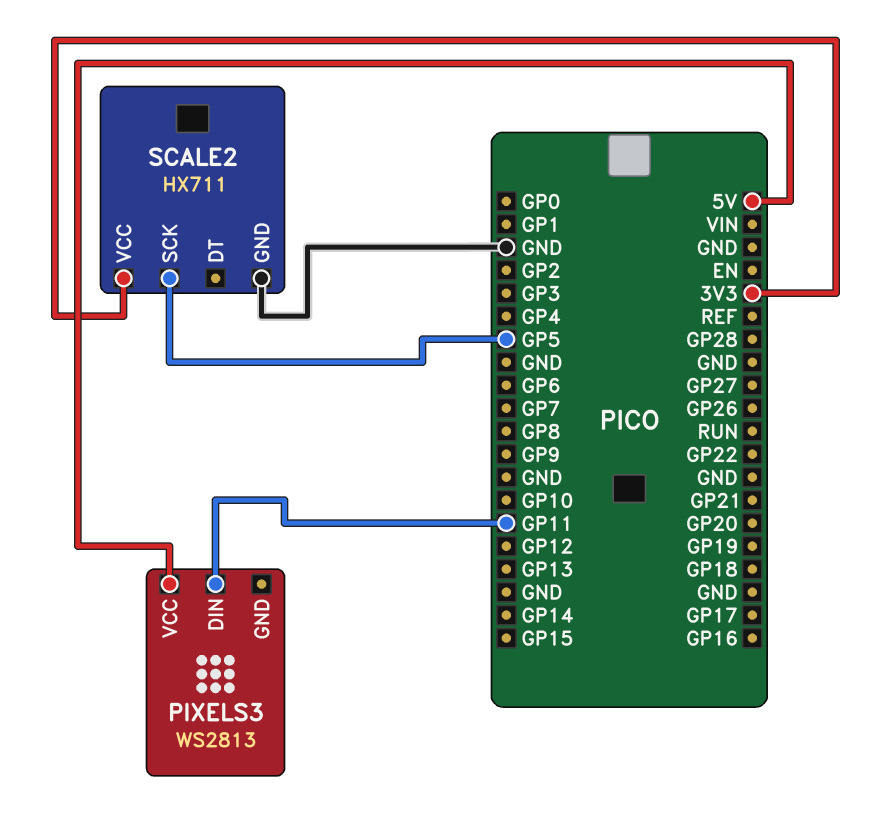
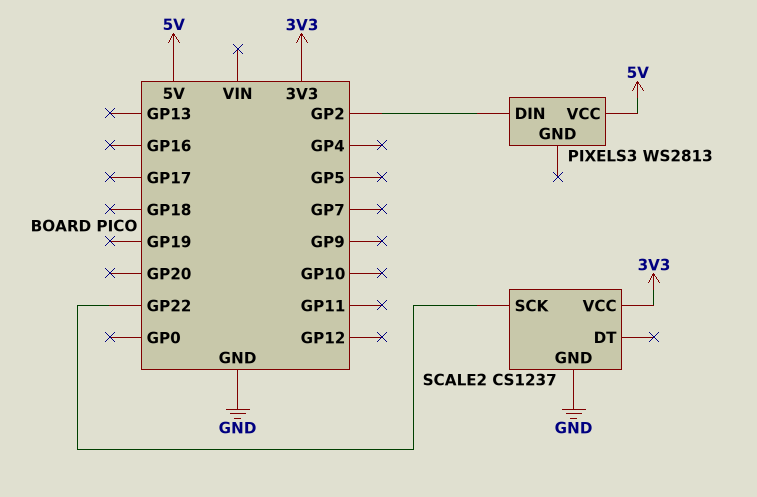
PIXELS3 pin DIN: GP11 -> GP2
SCALE2: HX711 -> CS1237
SCALE2 pin SCK: GP5 -> GP22

